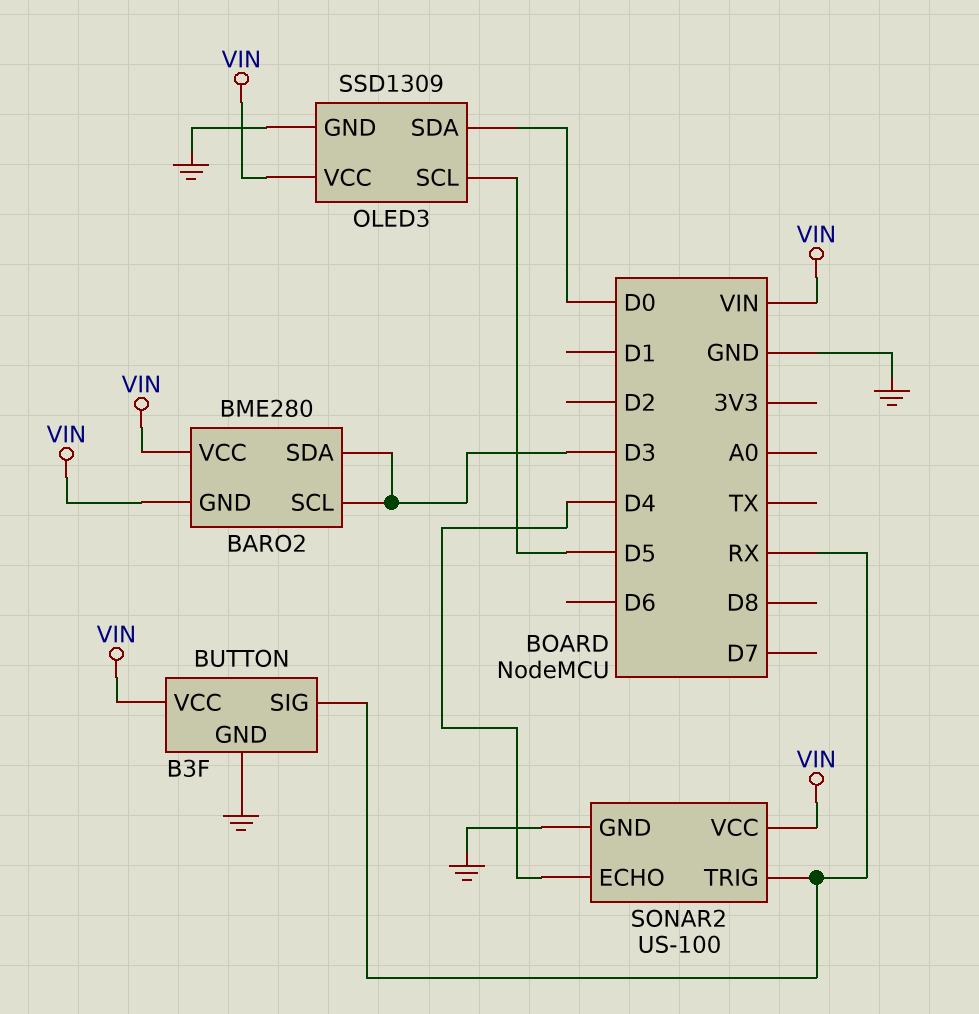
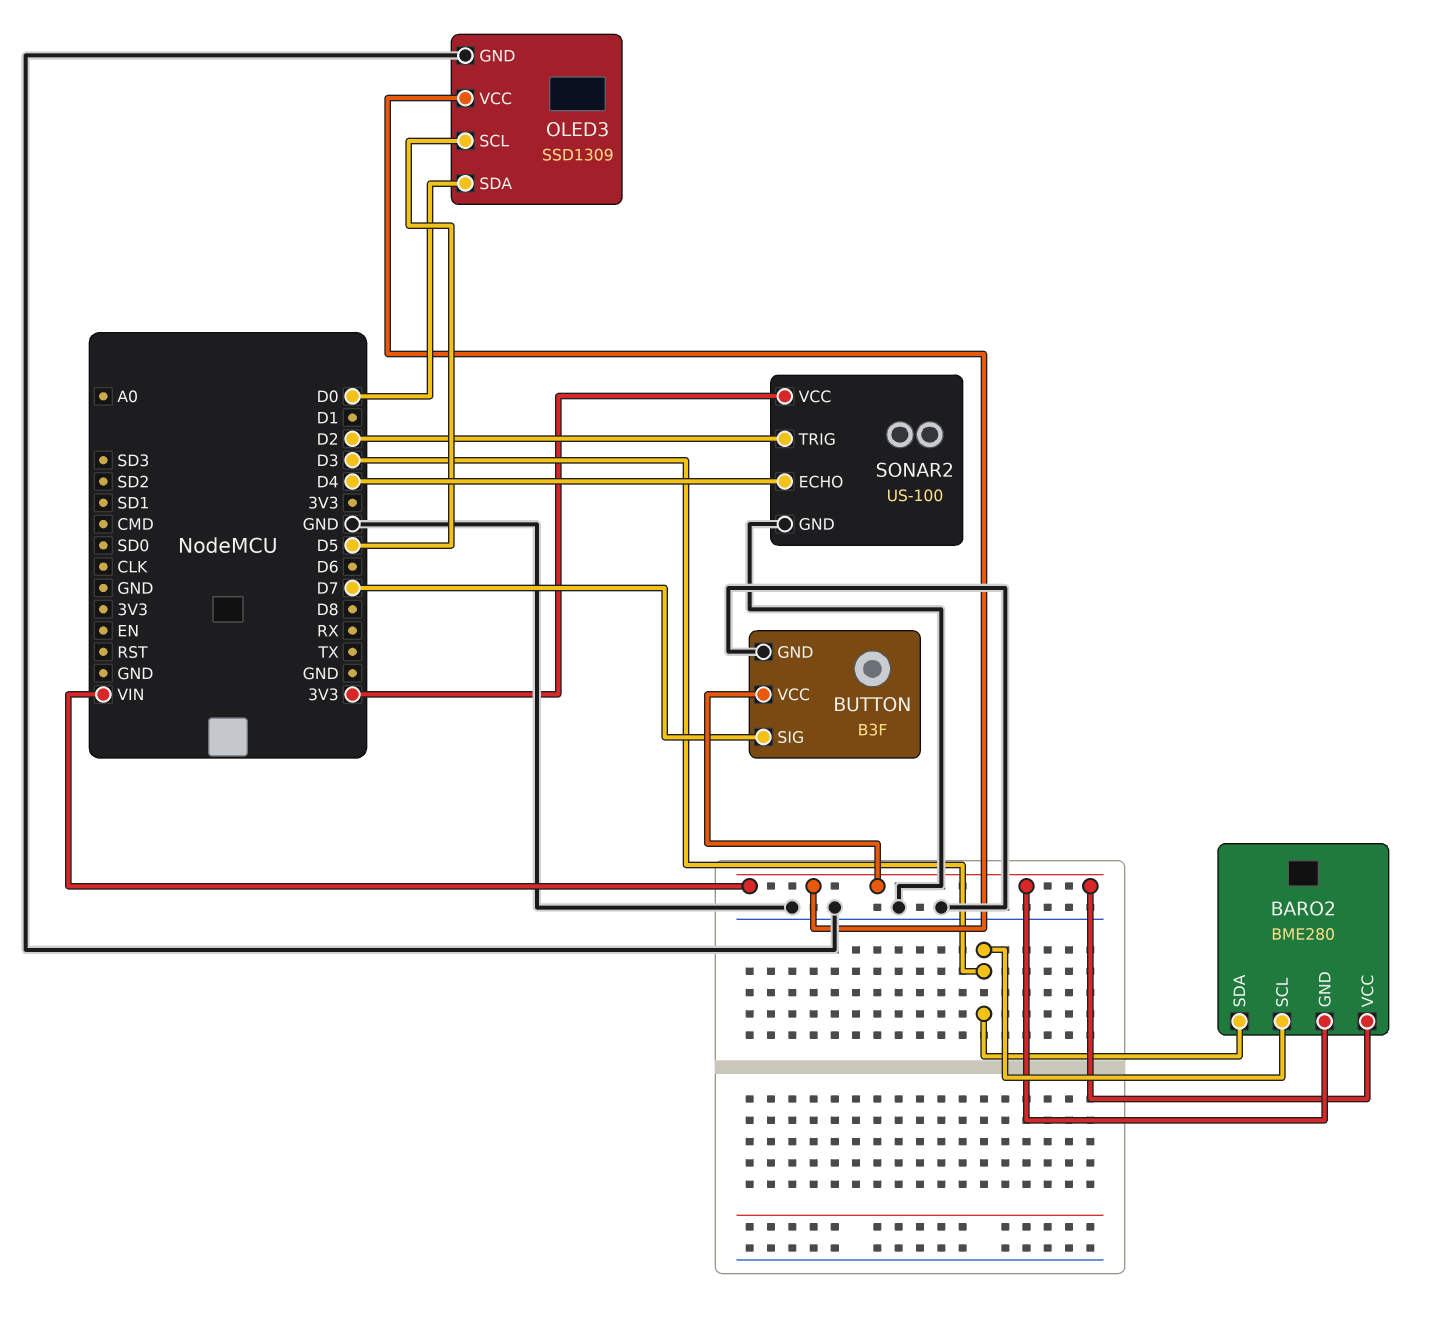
BUTTON pin SIG: RX -> D7
SONAR2 pin TRIG: RX -> D2
SONAR2 pin VCC: VIN -> 3V3

